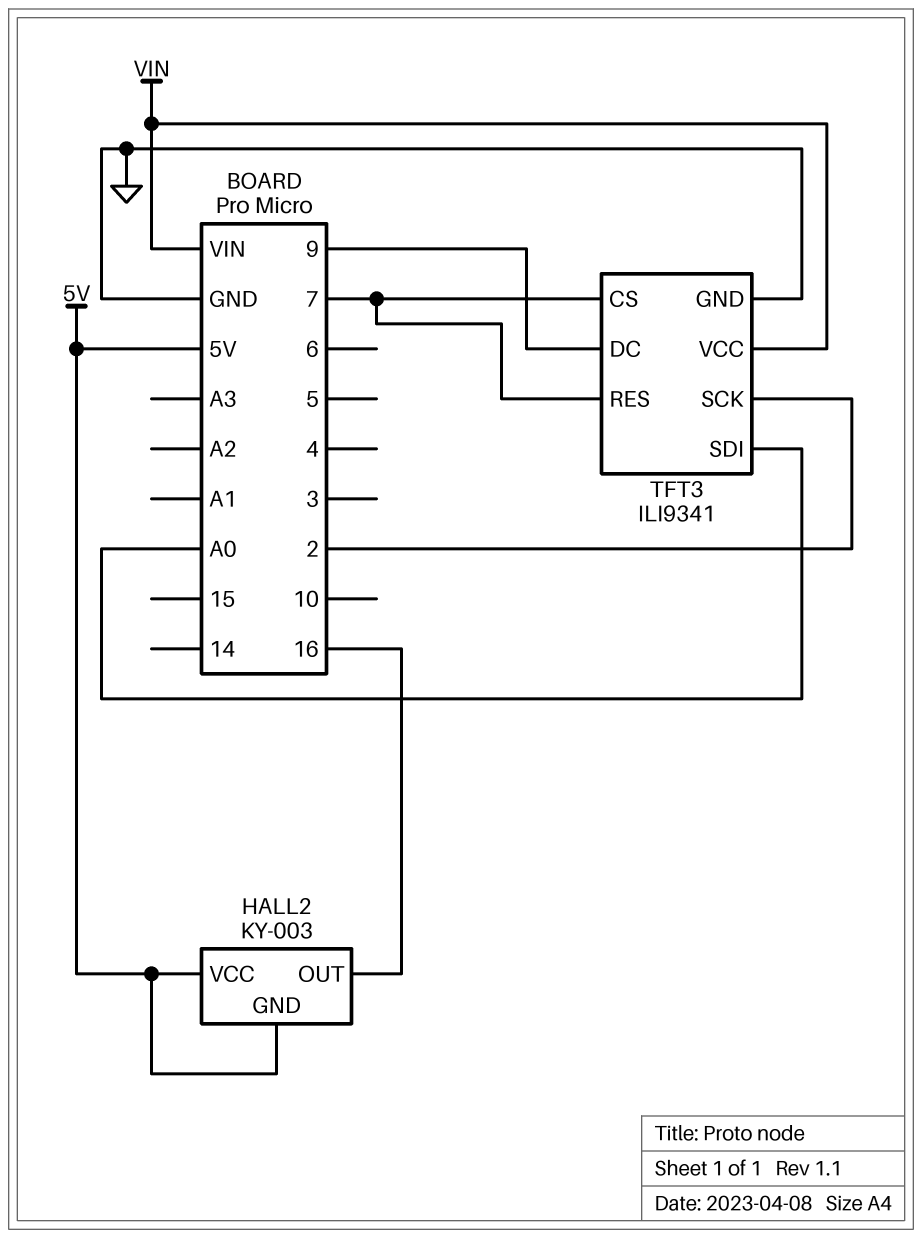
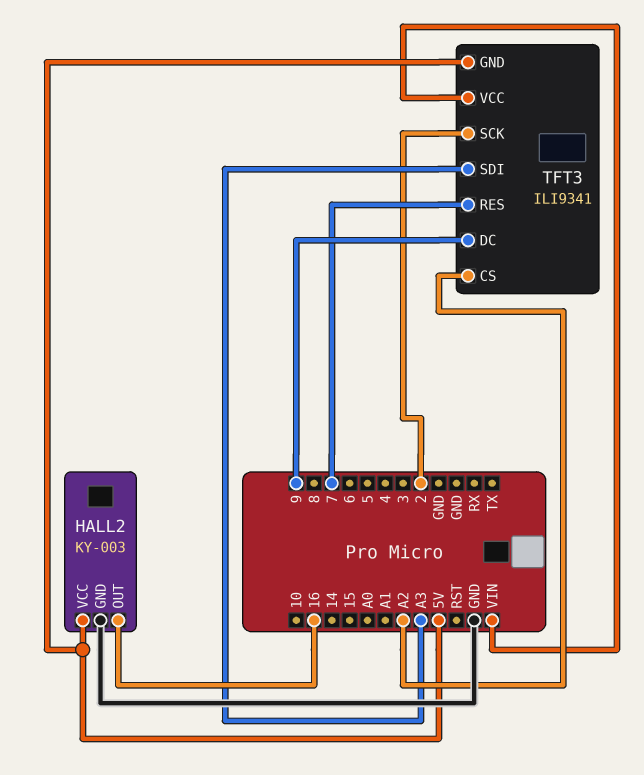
HALL2 pin GND: 5V -> GND
TFT3 pin CS: 7 -> A2
TFT3 pin GND: GND -> 5V
TFT3 pin SDI: A0 -> A3

